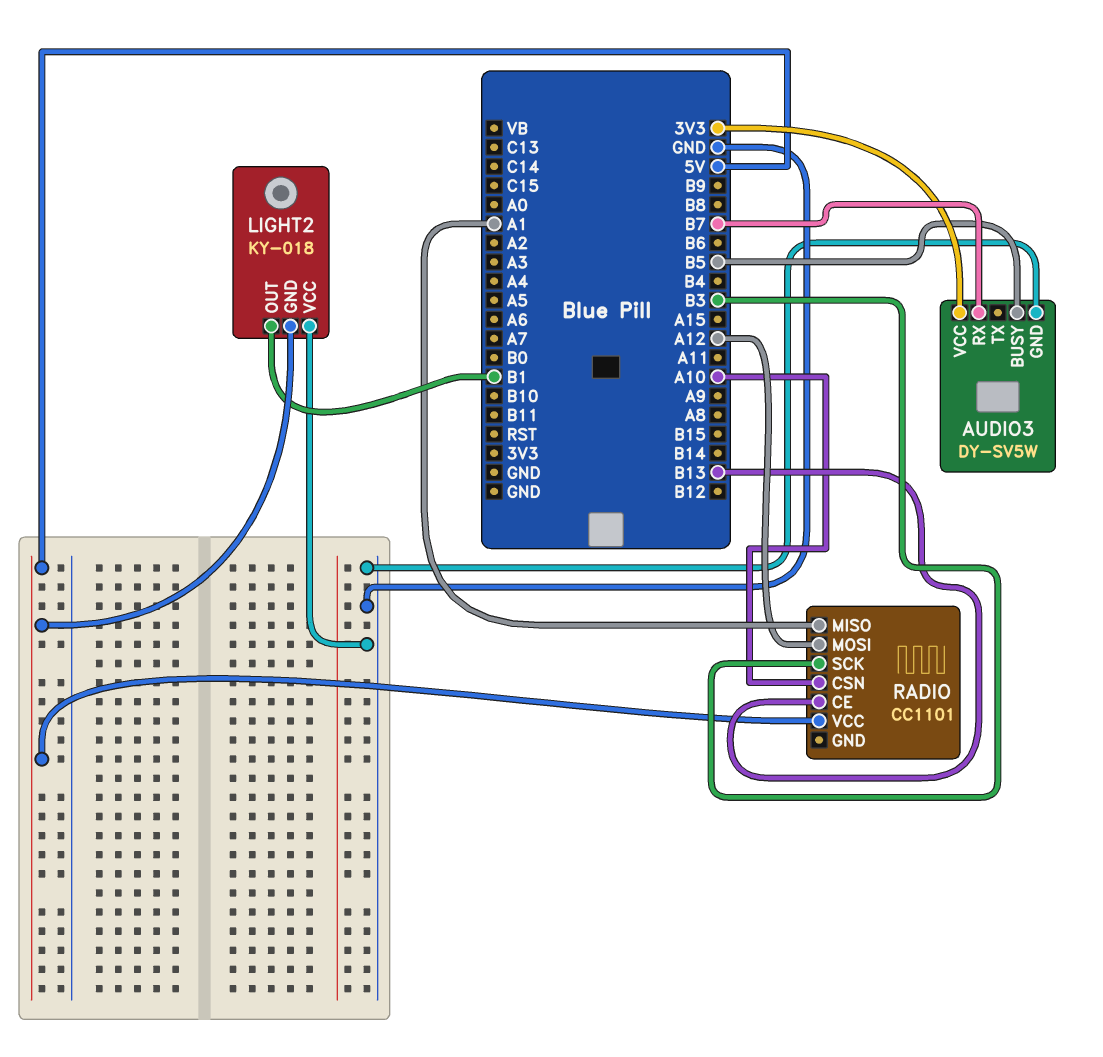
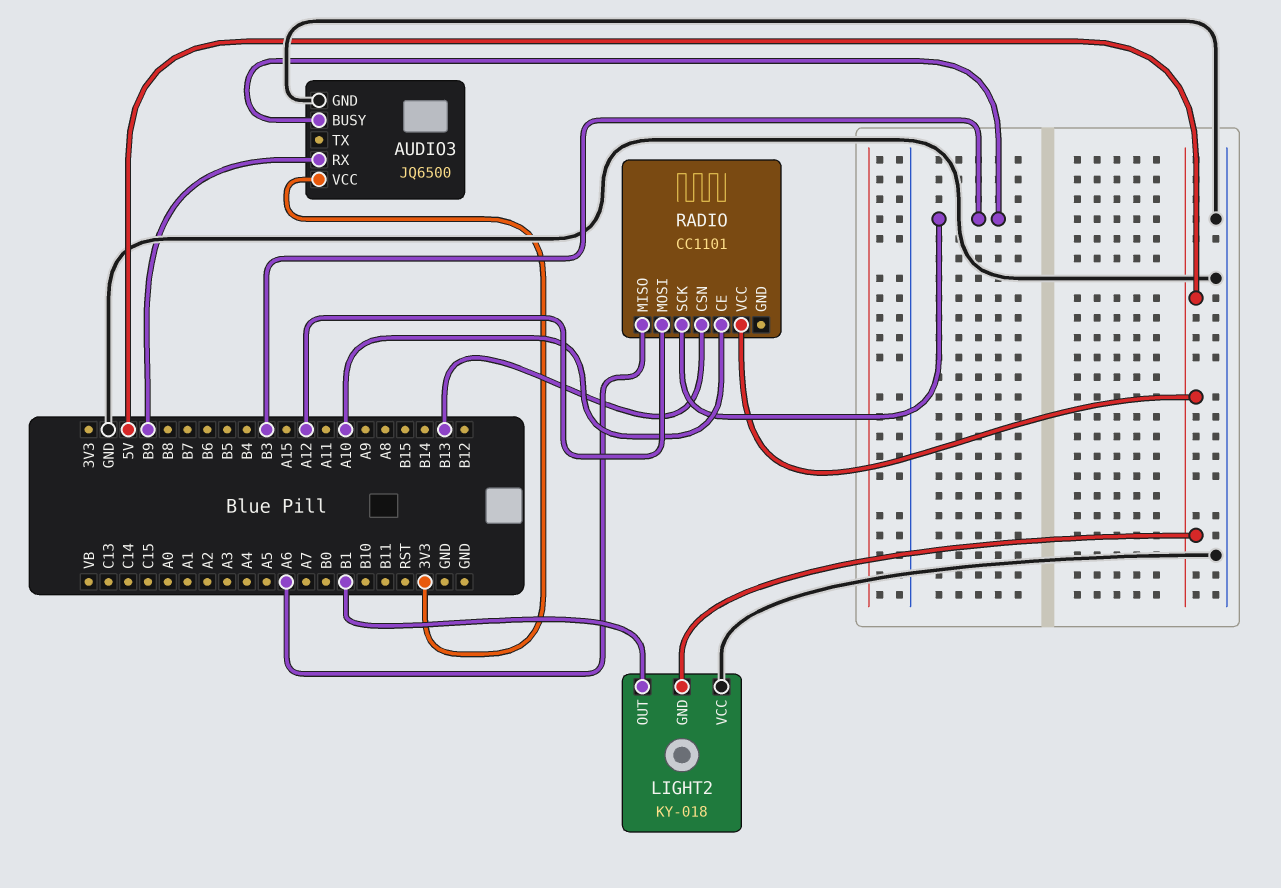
AUDIO3: DY-SV5W -> JQ6500
AUDIO3 pin BUSY: B5 -> B3
AUDIO3 pin RX: B7 -> B9
RADIO pin CE: B13 -> A10
RADIO pin CSN: A10 -> B13
RADIO pin MISO: A1 -> A6

